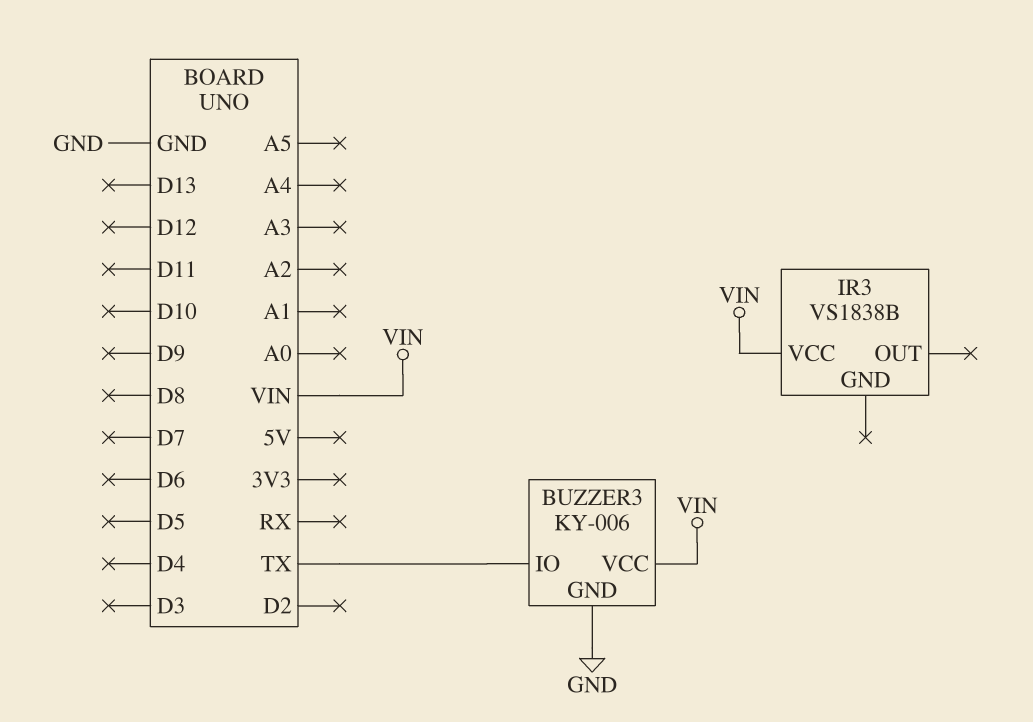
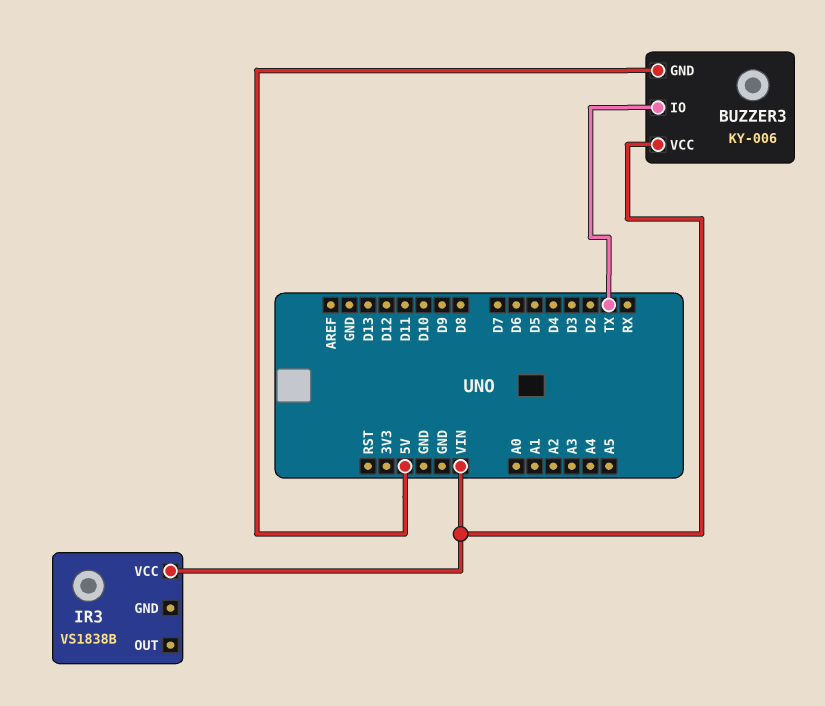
BUZZER3 pin GND: GND -> 5V

